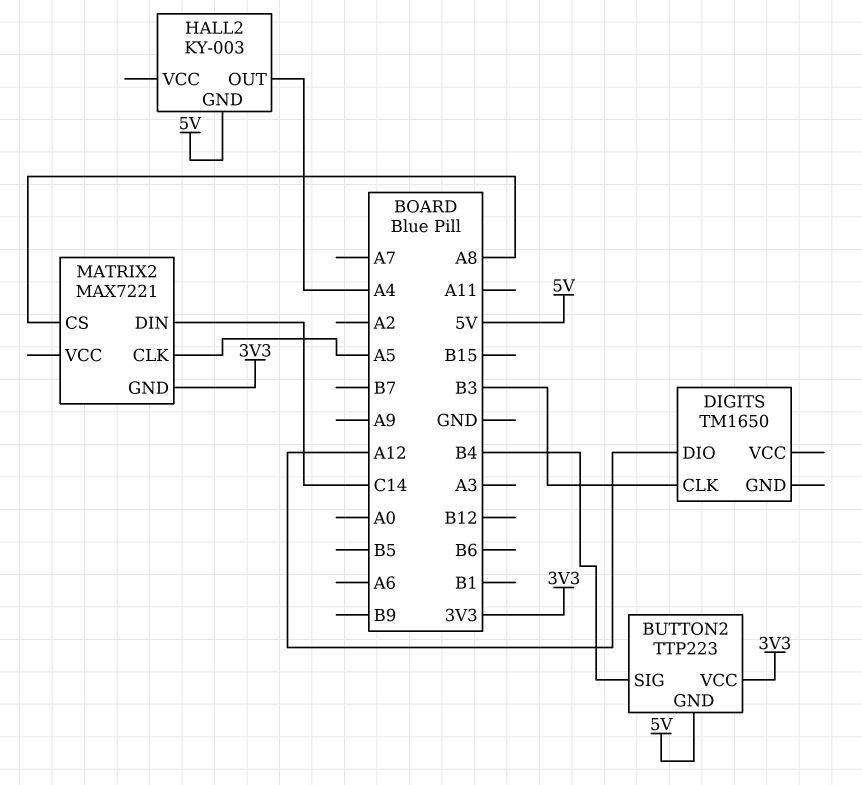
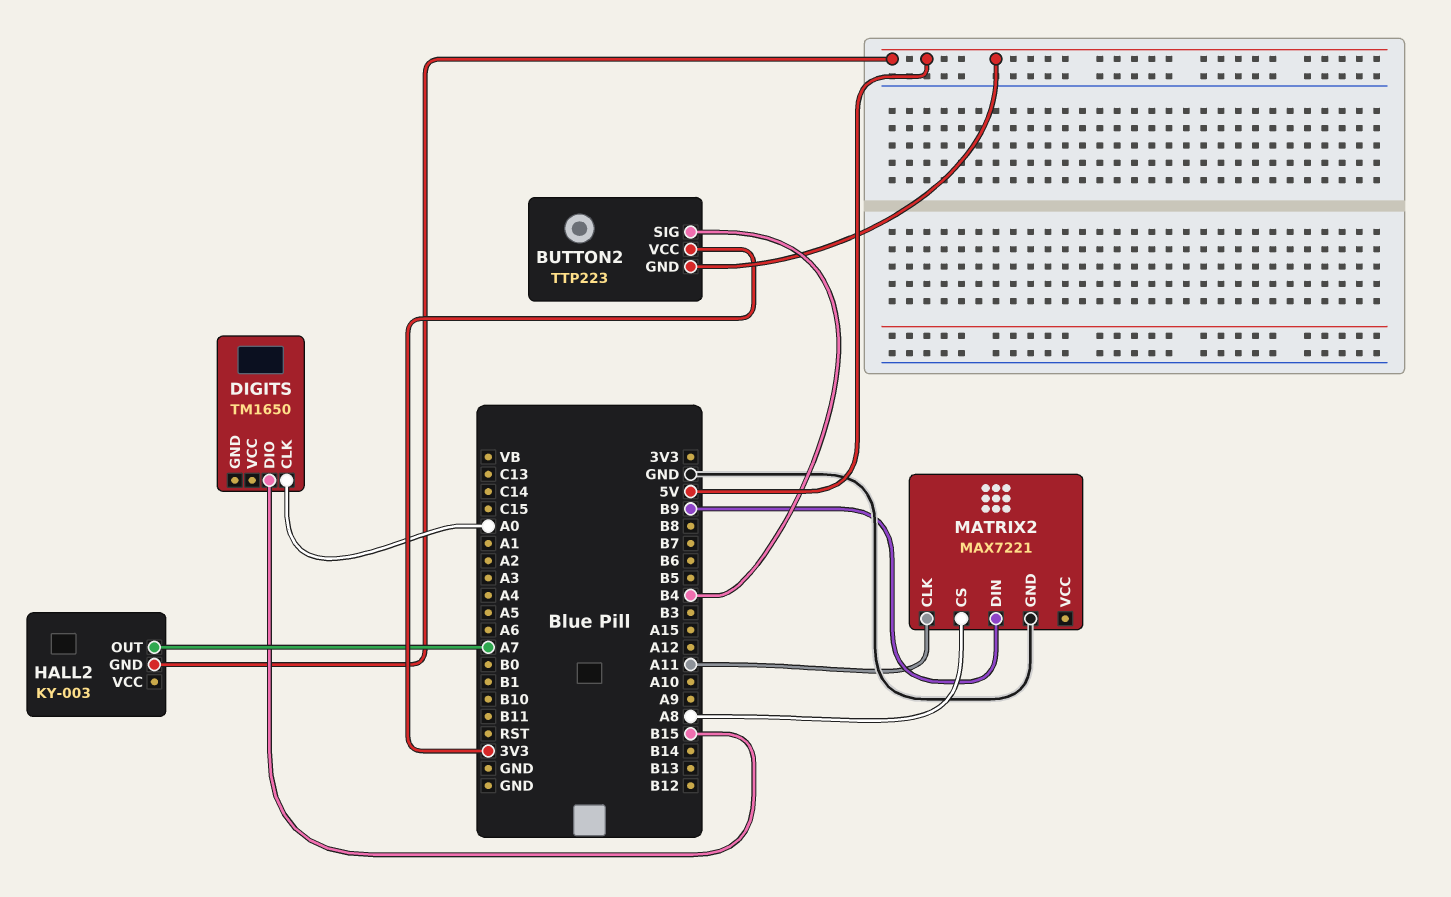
DIGITS pin CLK: B3 -> A0
DIGITS pin DIO: A12 -> B15
HALL2 pin OUT: A4 -> A7
MATRIX2 pin CLK: A5 -> A11
MATRIX2 pin DIN: C14 -> B9
MATRIX2 pin GND: 3V3 -> GND

